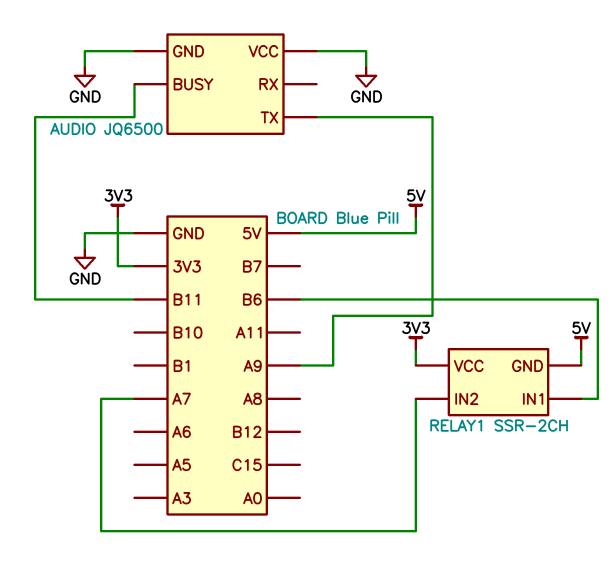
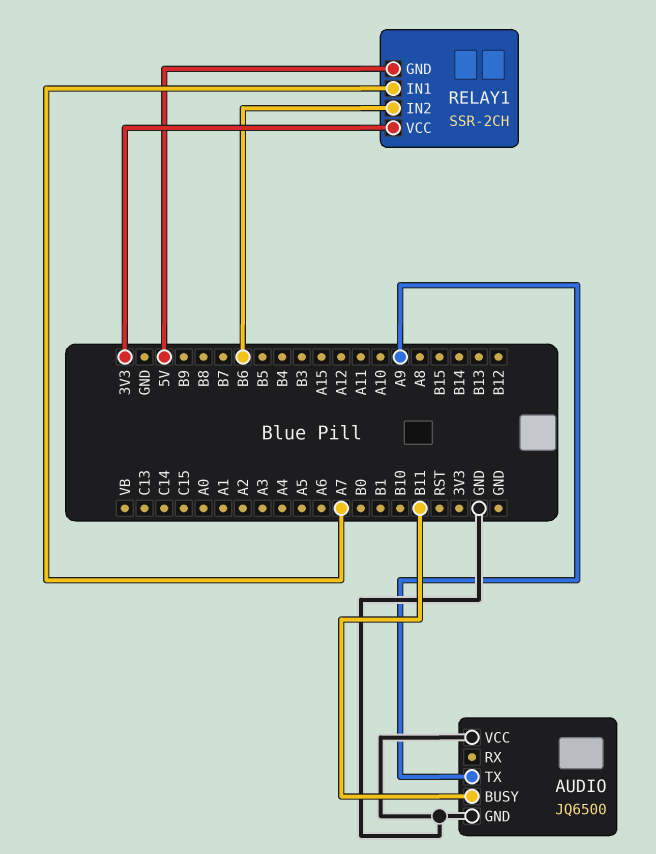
RELAY1 pin IN1: B6 -> A7
RELAY1 pin IN2: A7 -> B6

